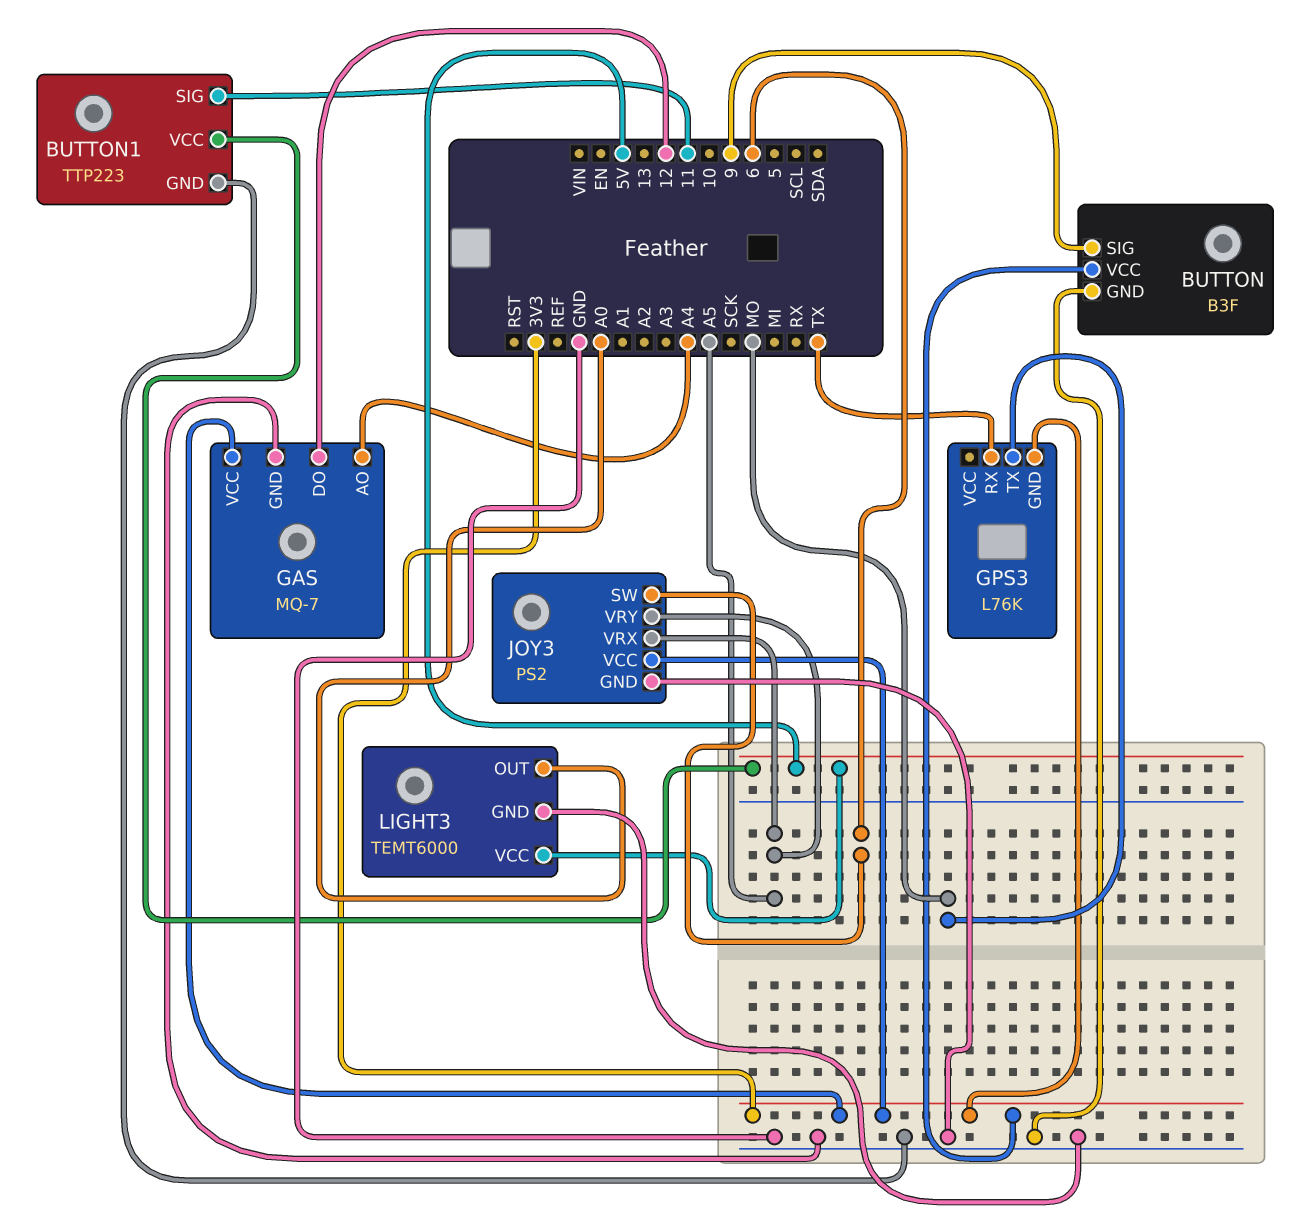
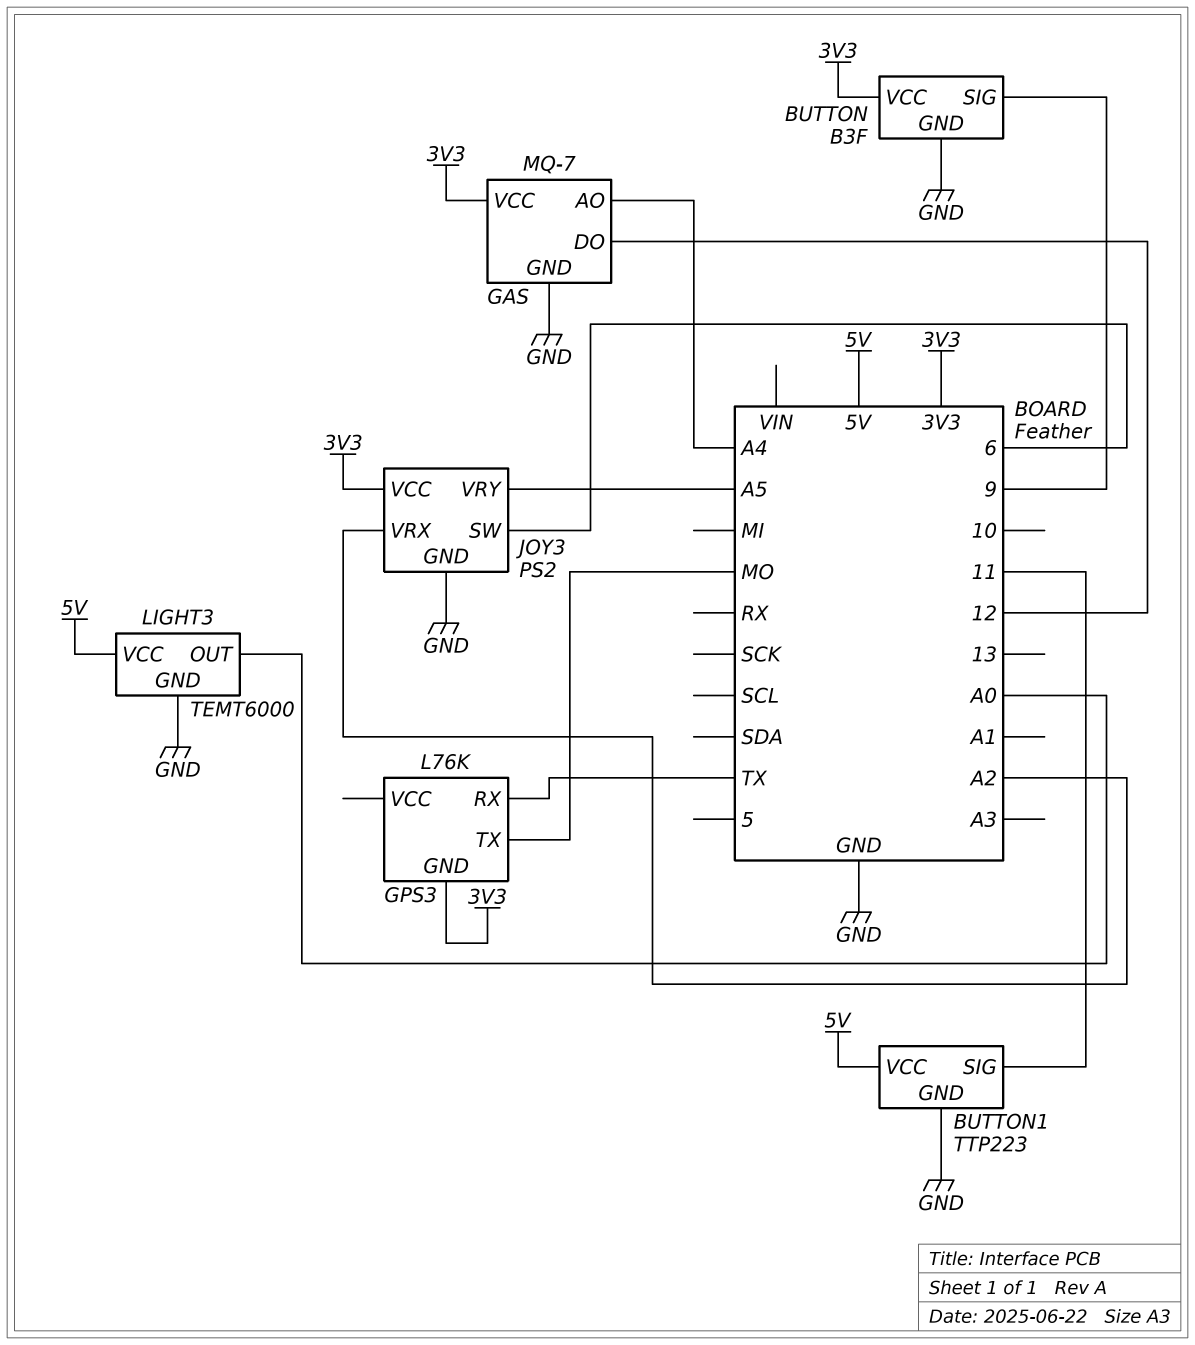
JOY3 pin VRX: A5 -> A2

